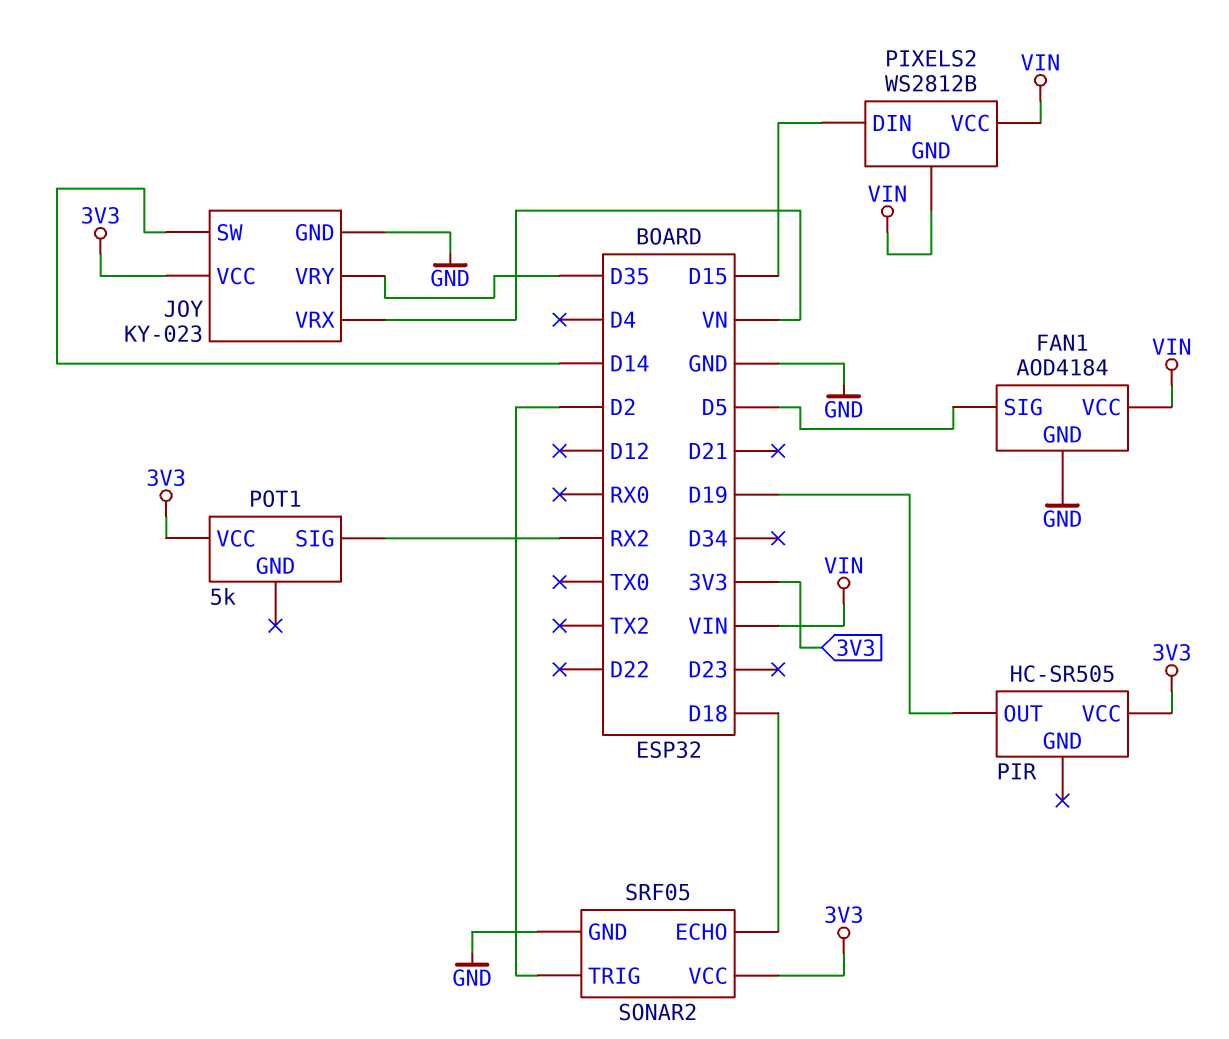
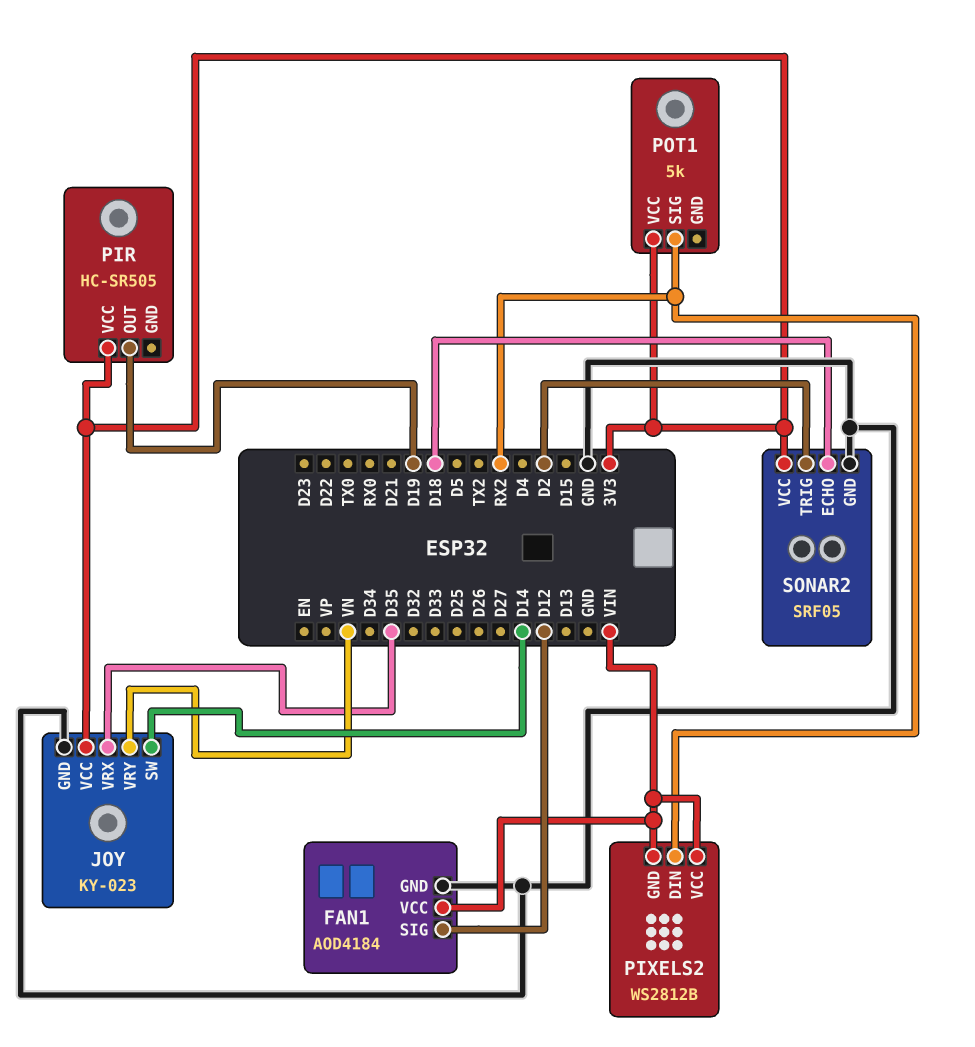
FAN1 pin SIG: D5 -> D12
JOY pin VRX: VN -> D35
JOY pin VRY: D35 -> VN
PIXELS2 pin DIN: D15 -> RX2

